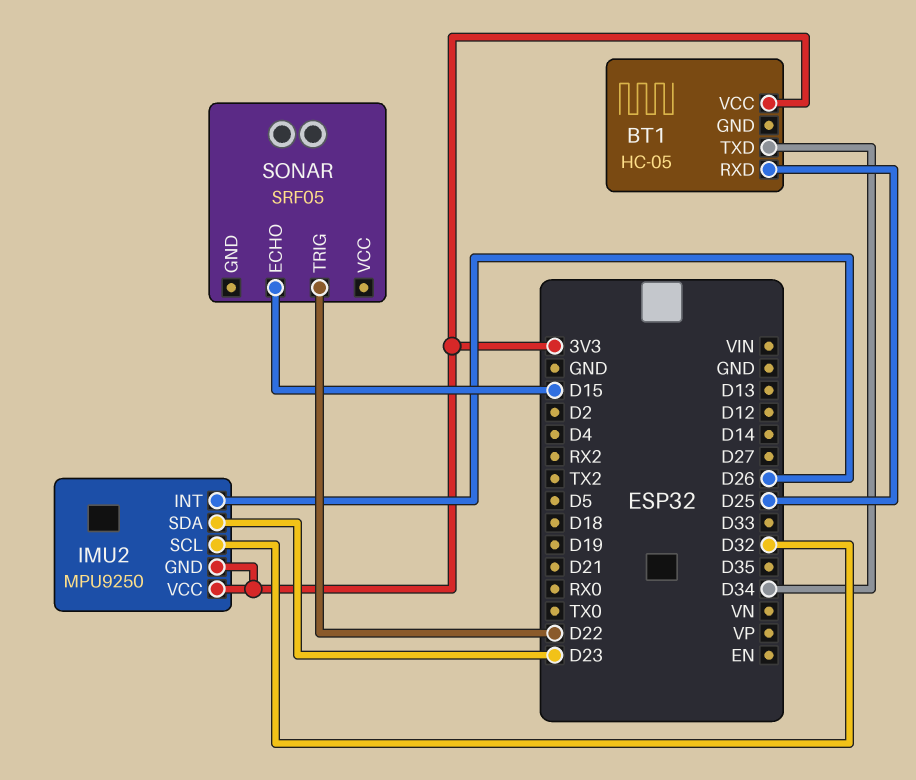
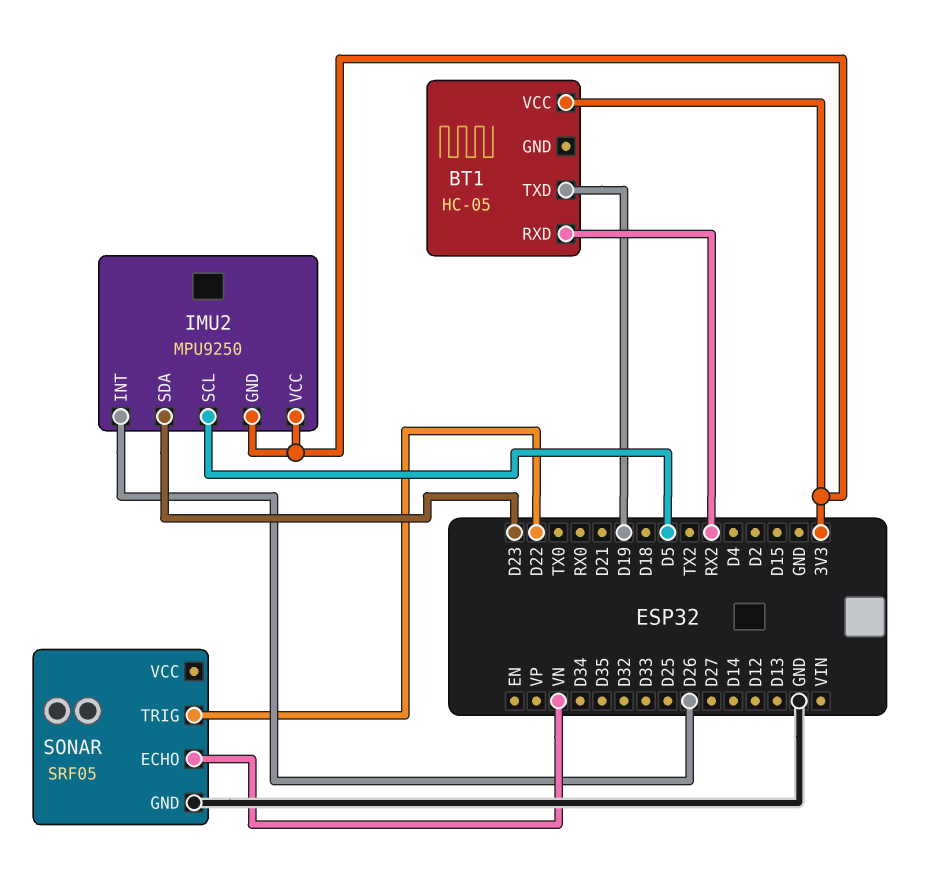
BT1 pin RXD: D25 -> RX2
BT1 pin TXD: D34 -> D19
IMU2 pin SCL: D32 -> D5
SONAR pin ECHO: D15 -> VN
SONAR pin GND: none -> GND

